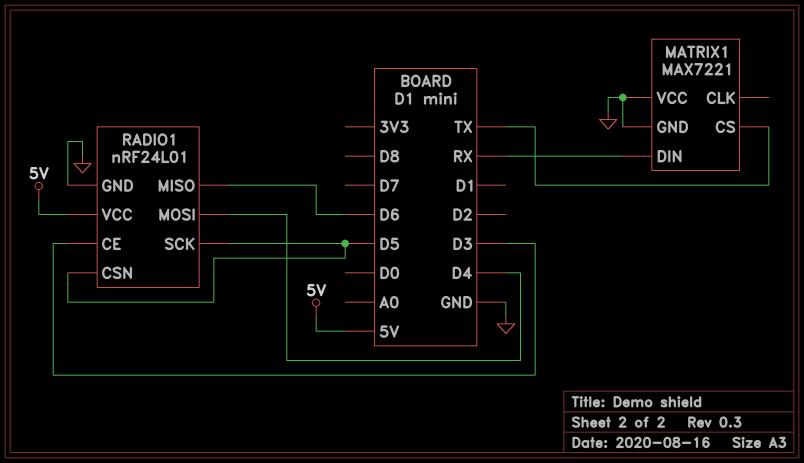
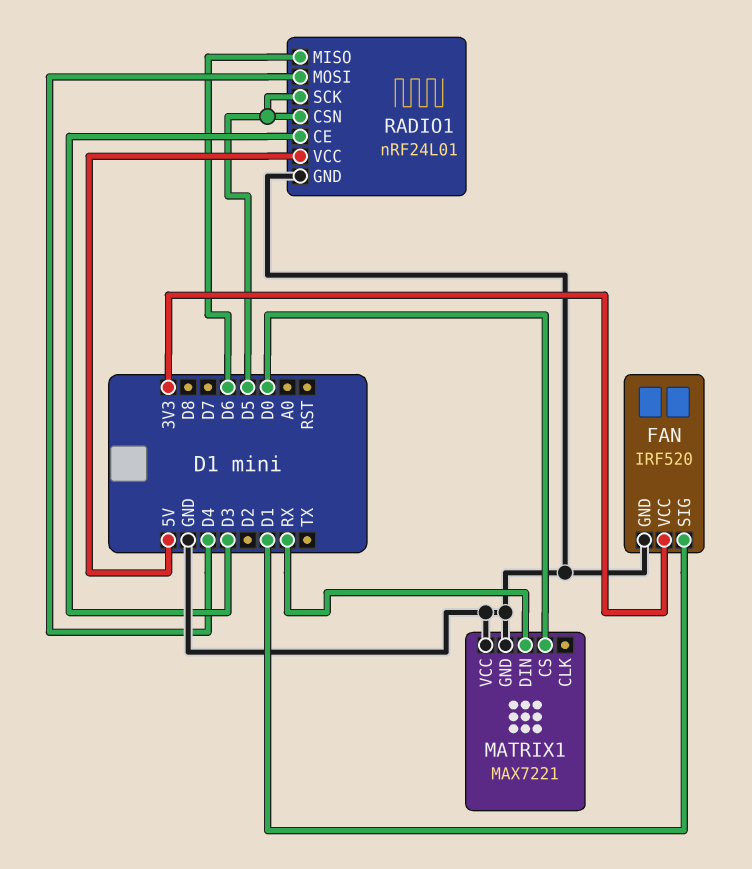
FAN: none -> IRF520
FAN pin GND: none -> GND
FAN pin SIG: none -> D1
FAN pin VCC: none -> 3V3
MATRIX1 pin CS: TX -> D0

